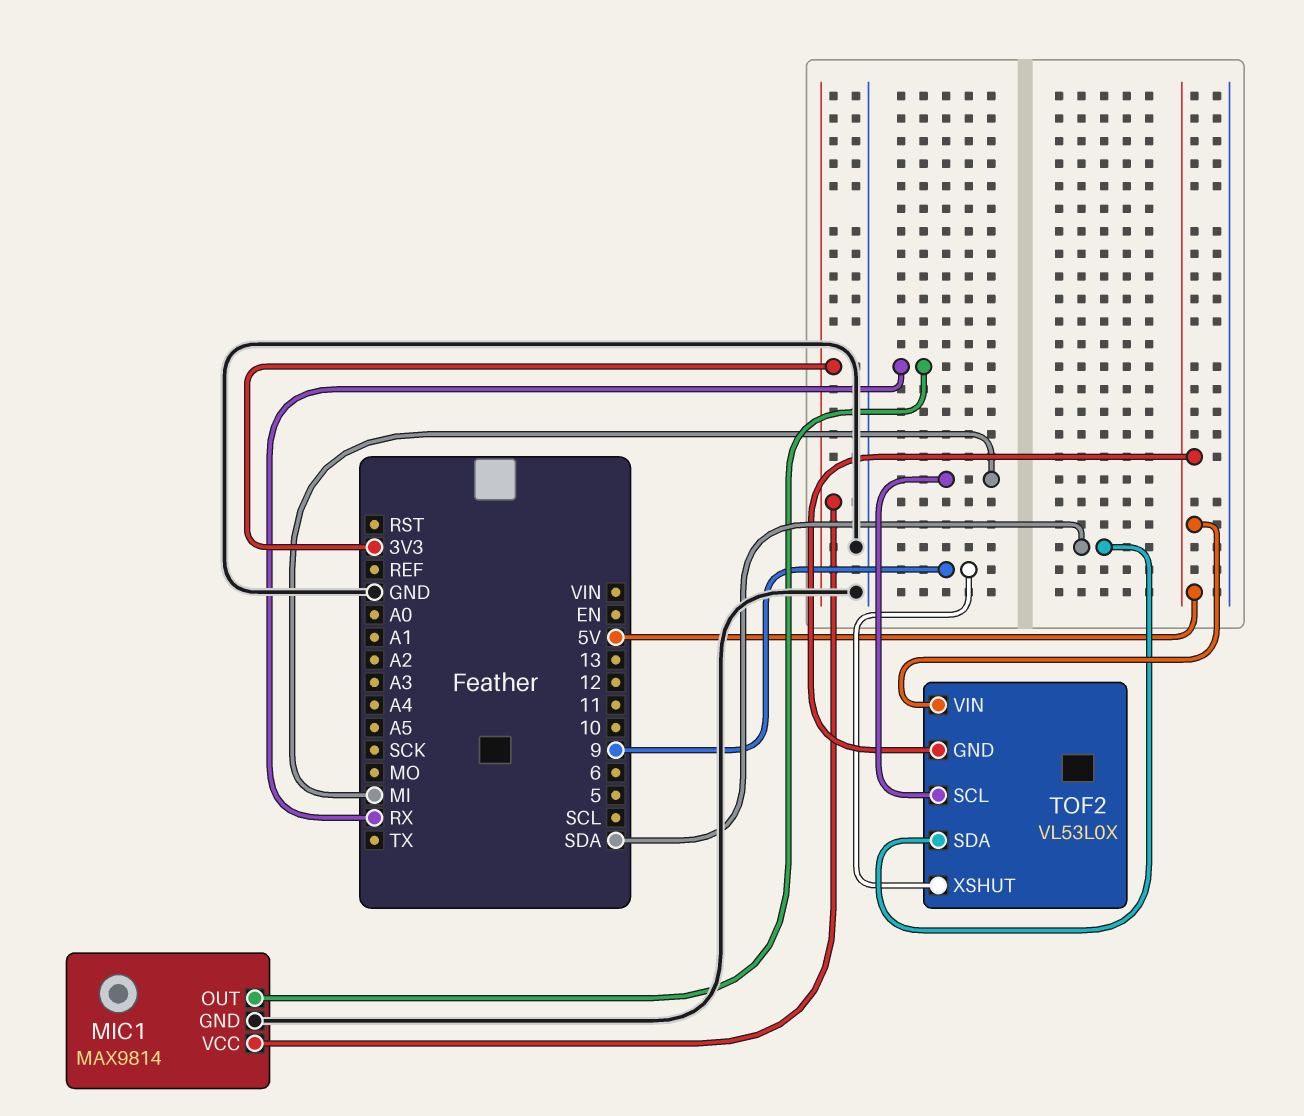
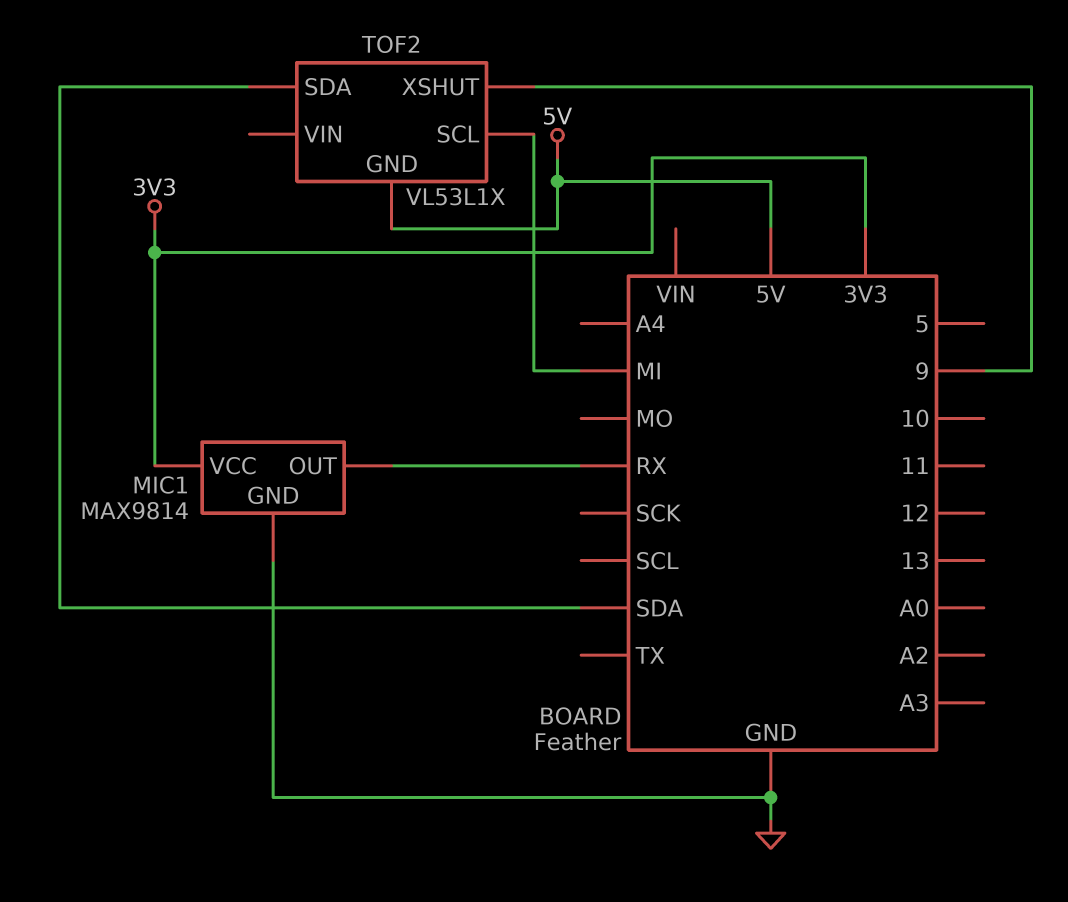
TOF2: VL53L0X -> VL53L1X
TOF2 pin VIN: 5V -> none

